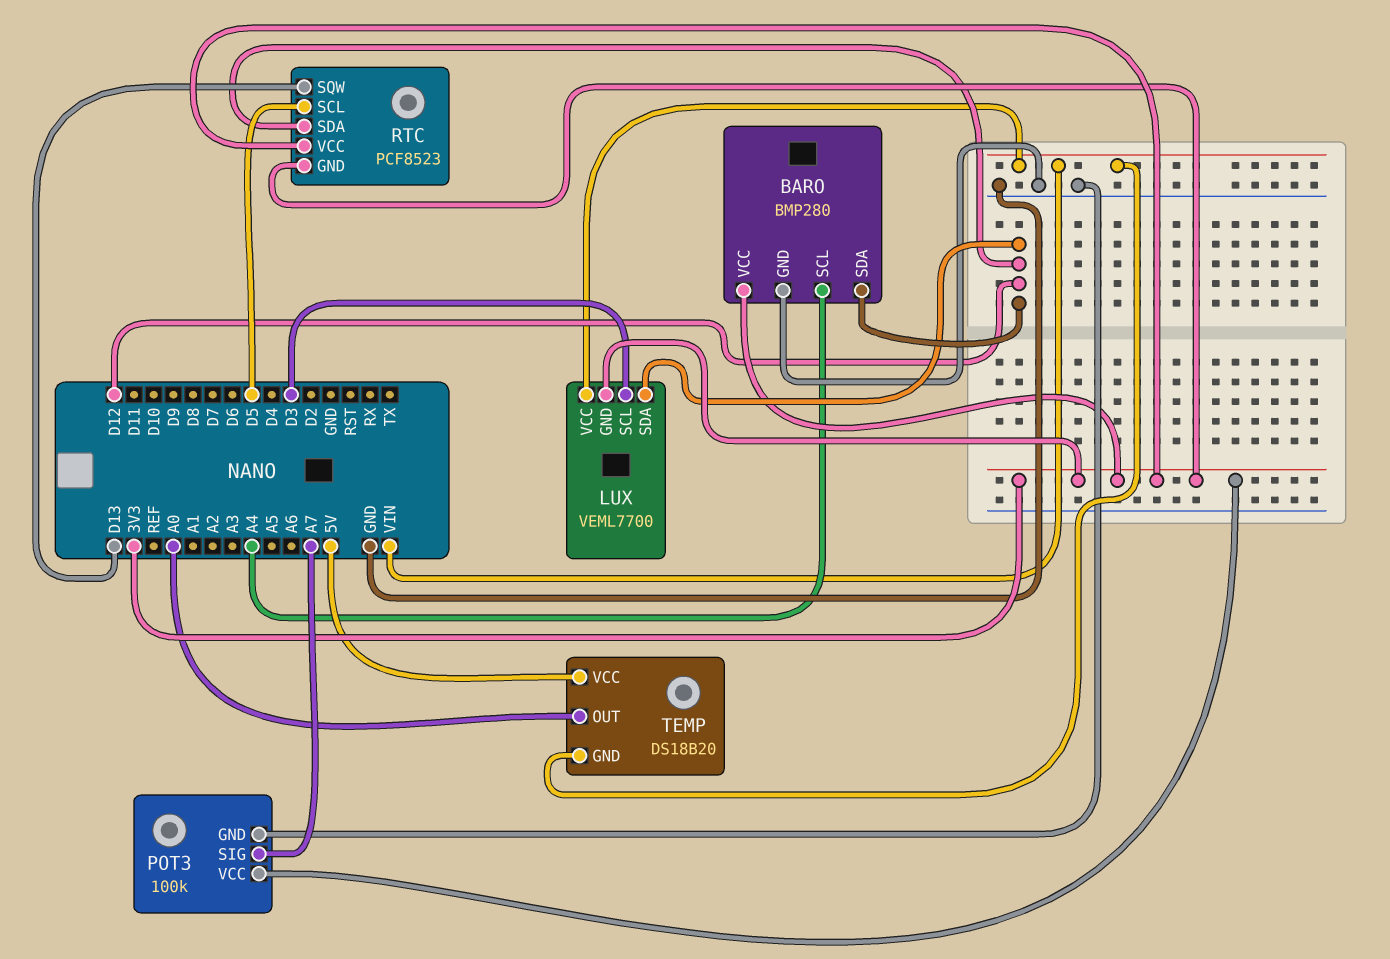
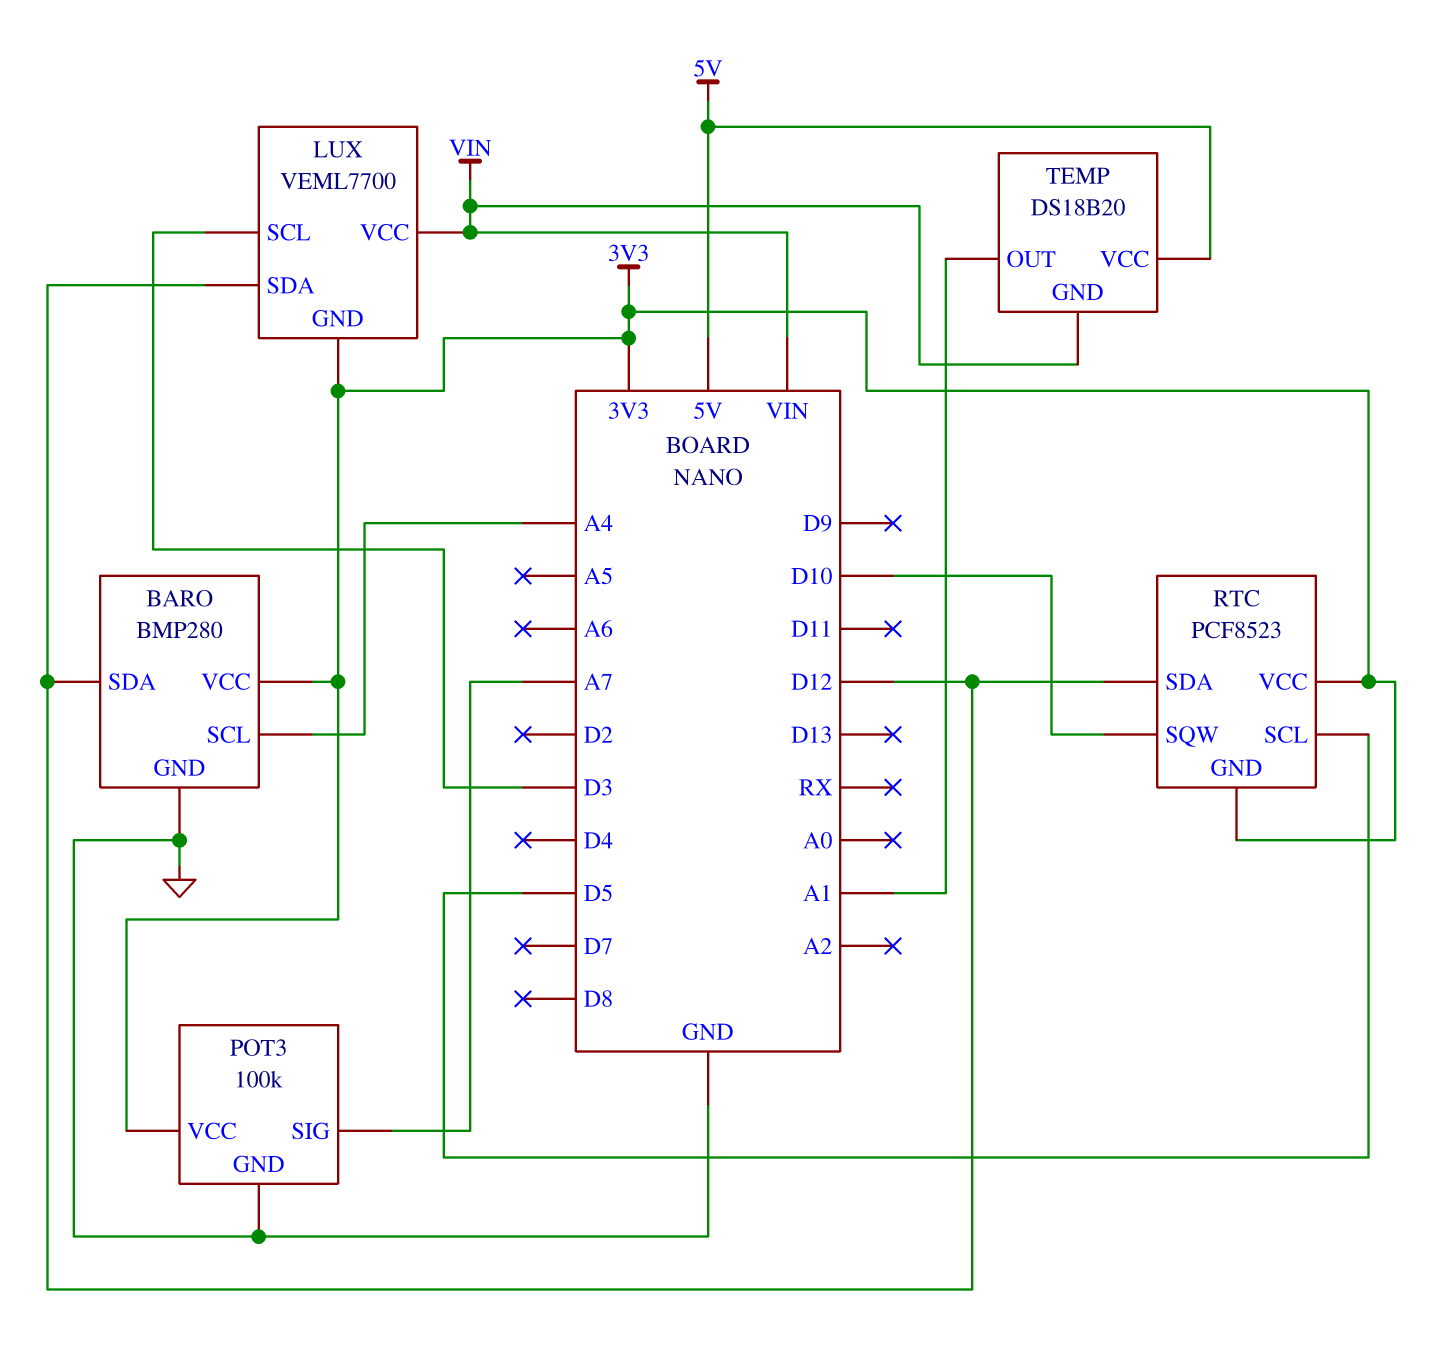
RTC pin SQW: D13 -> D10
TEMP pin OUT: A0 -> A1

